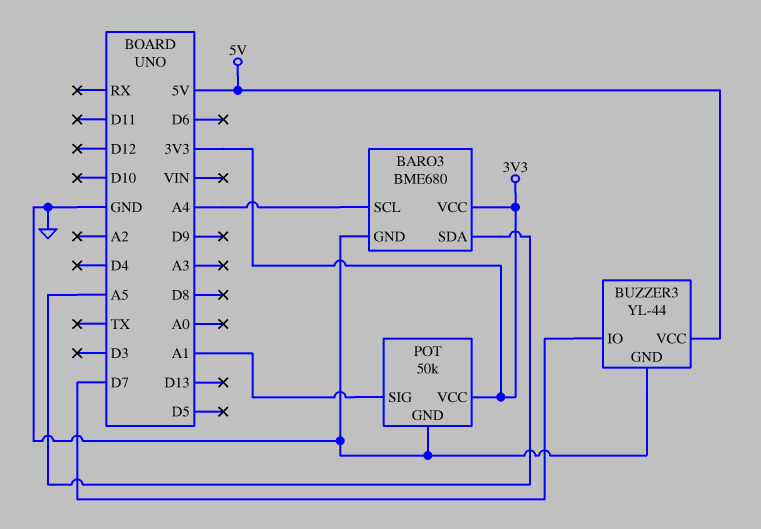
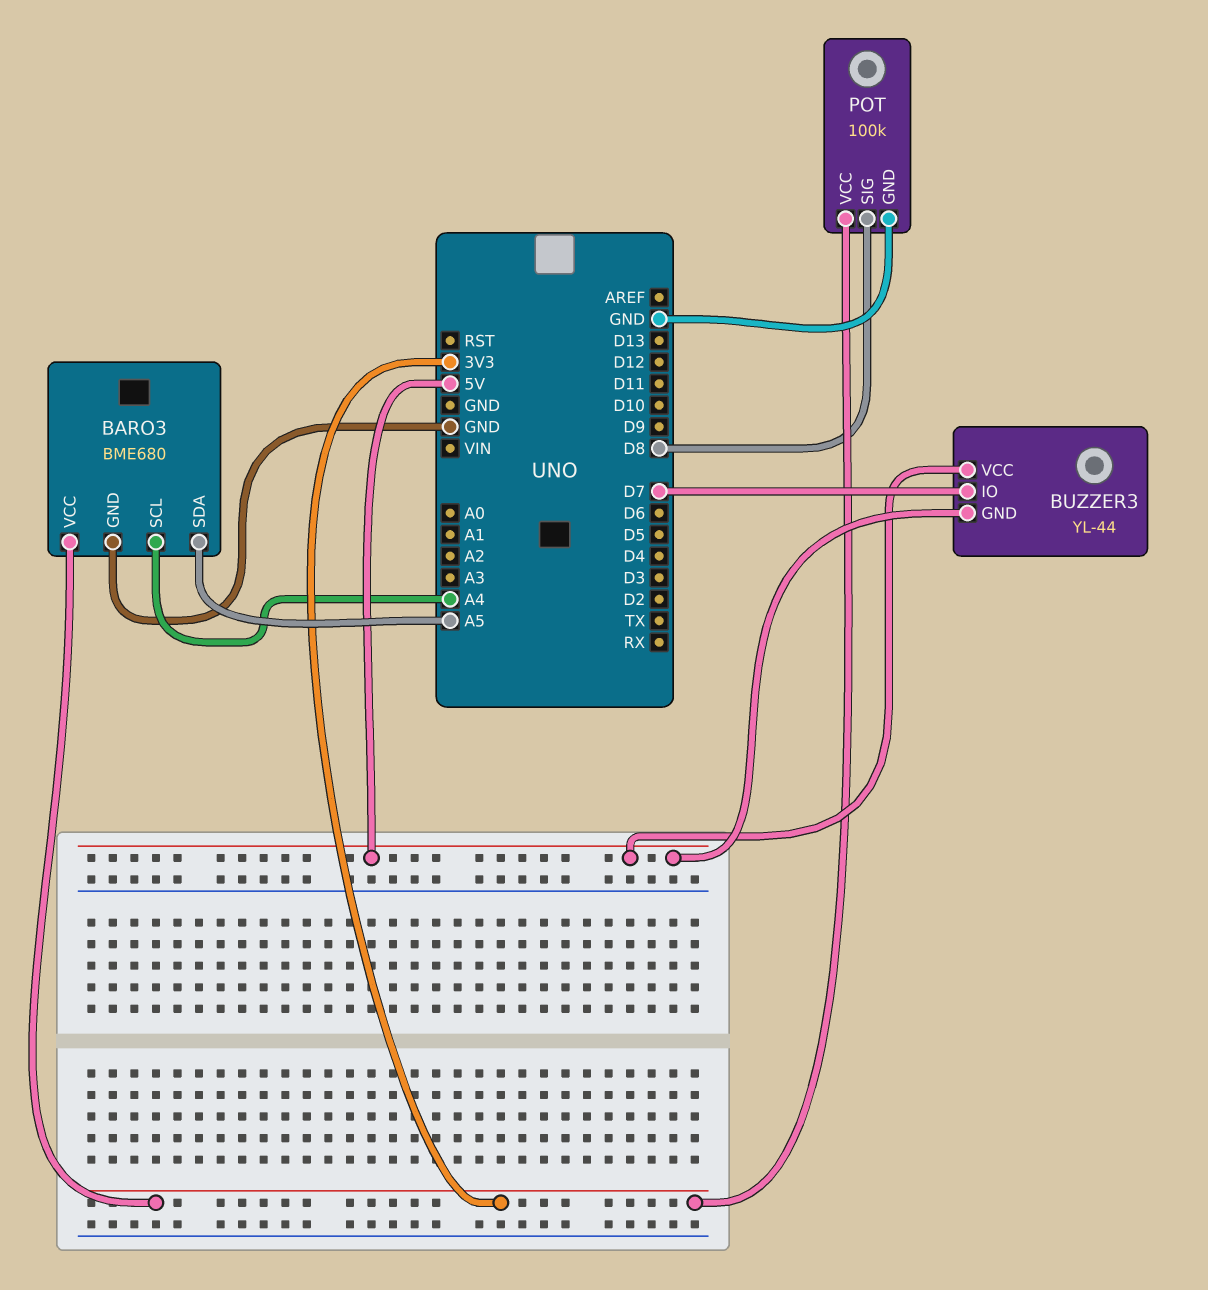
BUZZER3 pin GND: GND -> 5V
POT: 50k -> 100k
POT pin SIG: A1 -> D8

